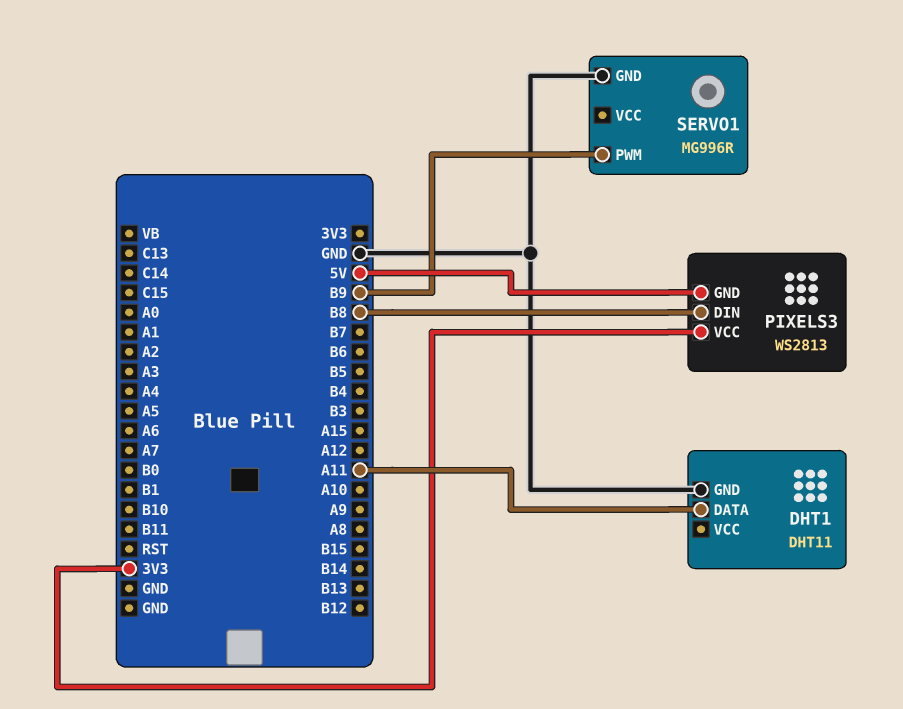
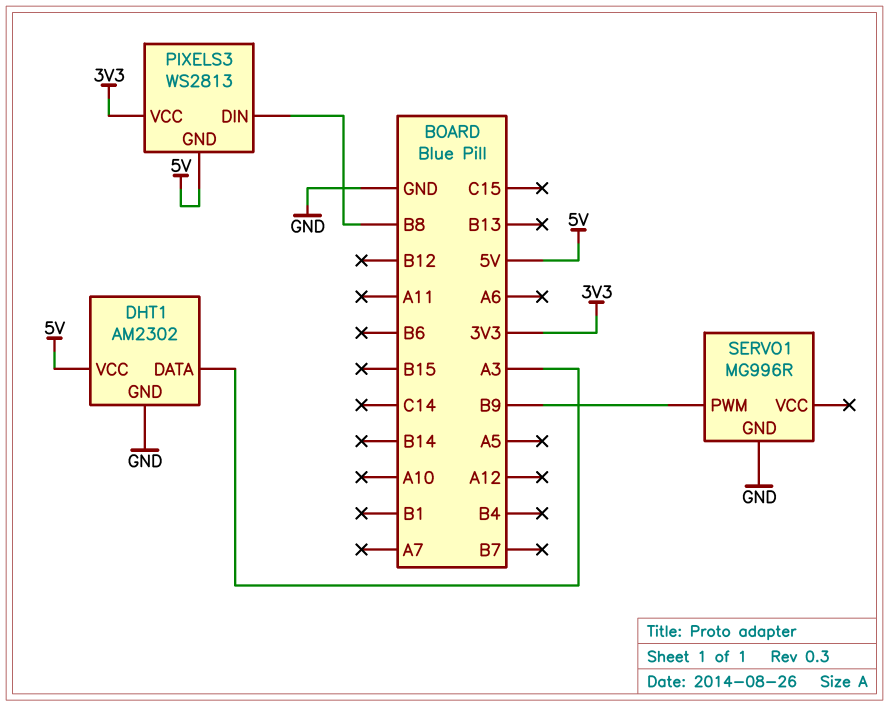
DHT1: DHT11 -> AM2302
DHT1 pin DATA: A11 -> A3
DHT1 pin VCC: none -> 5V

